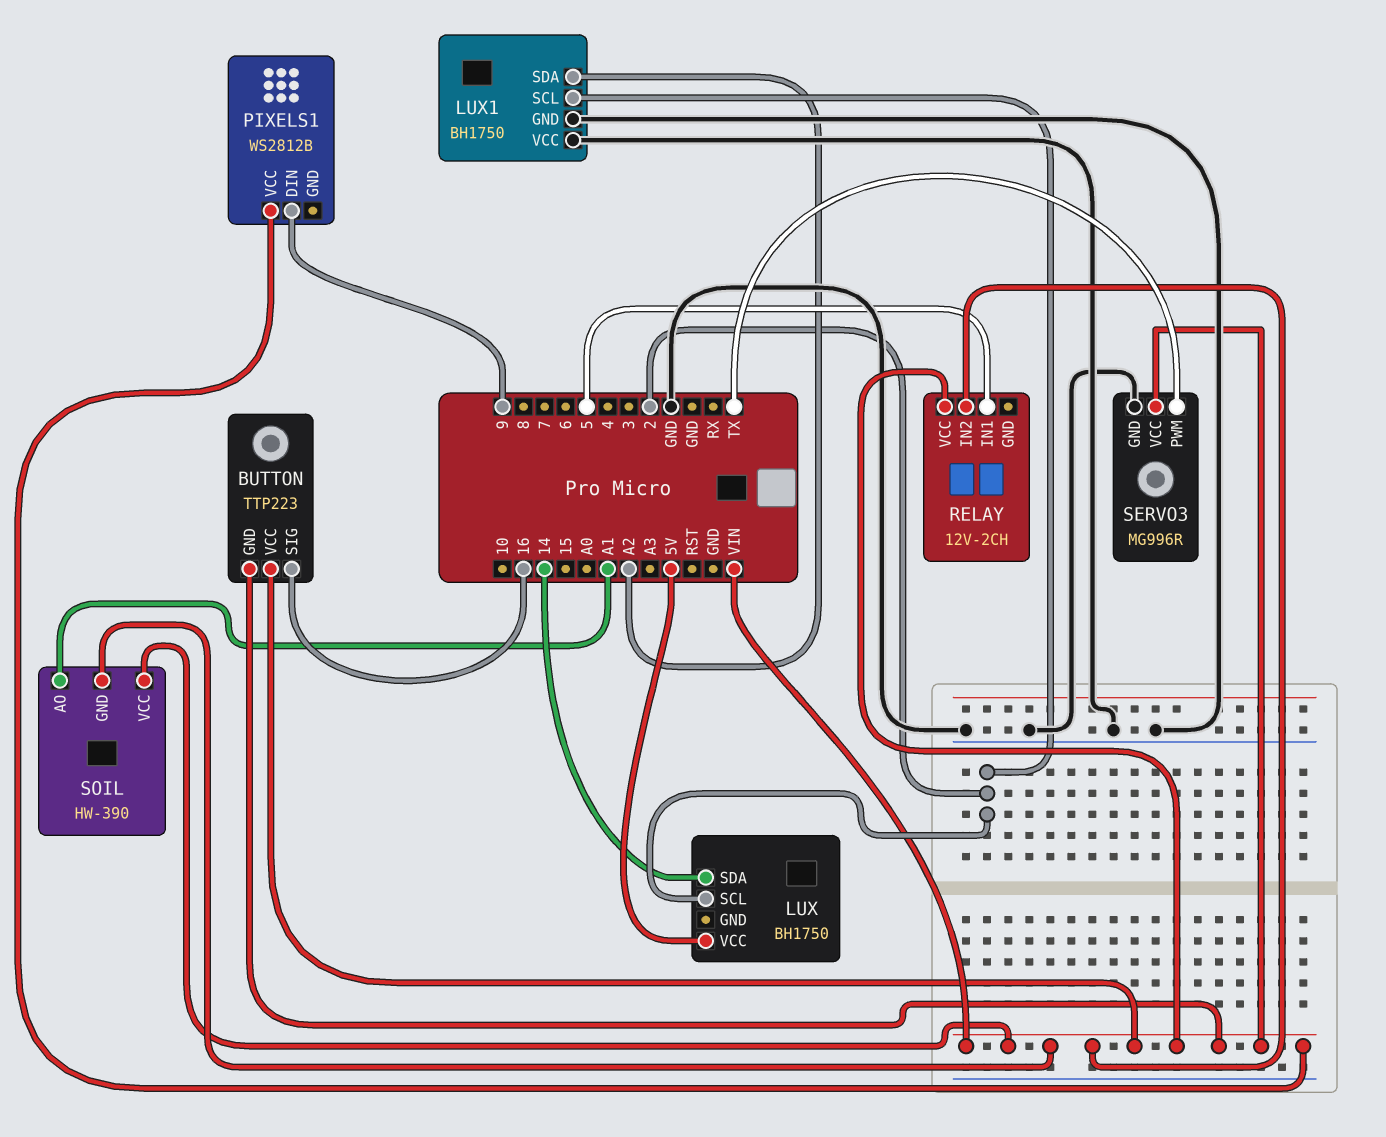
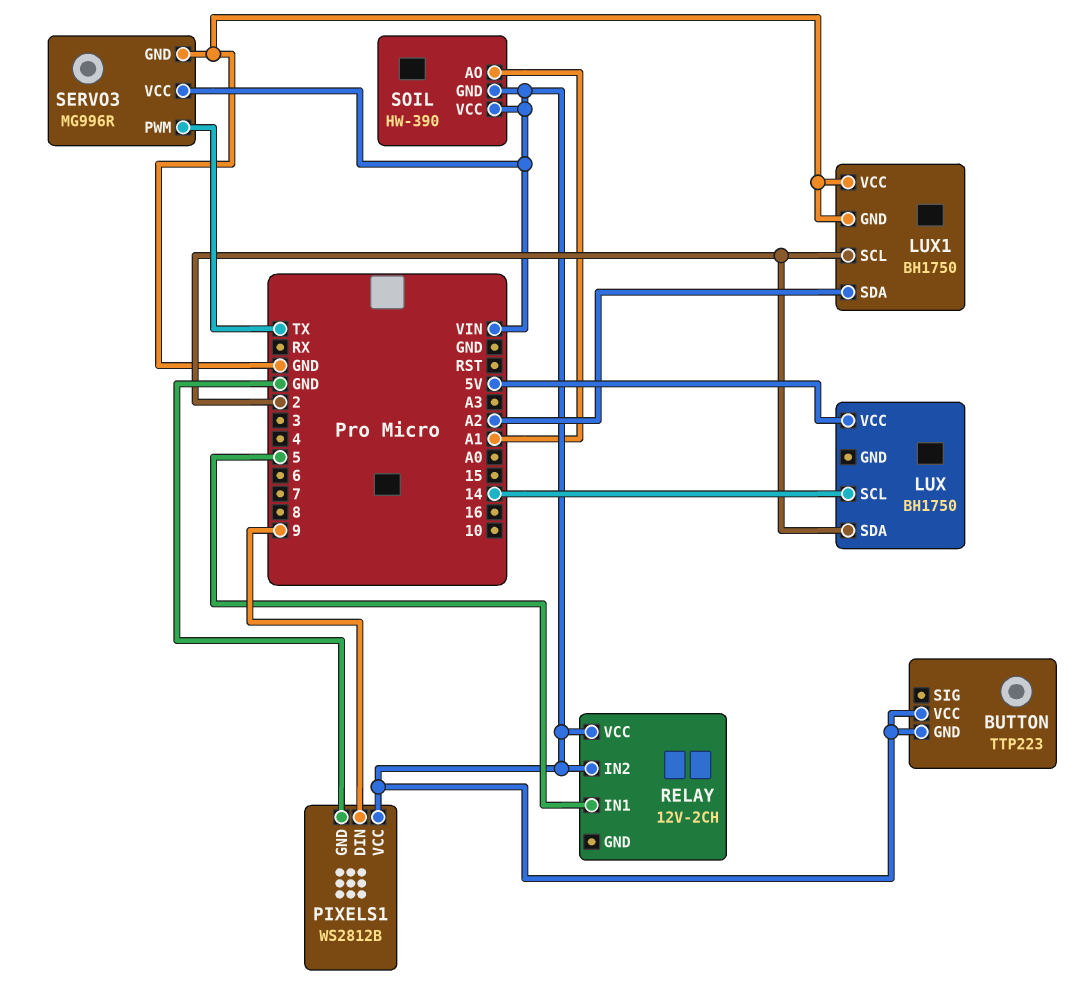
BUTTON pin SIG: 16 -> none
LUX pin SCL: 2 -> 14
LUX pin SDA: 14 -> 2
PIXELS1 pin GND: none -> GND

